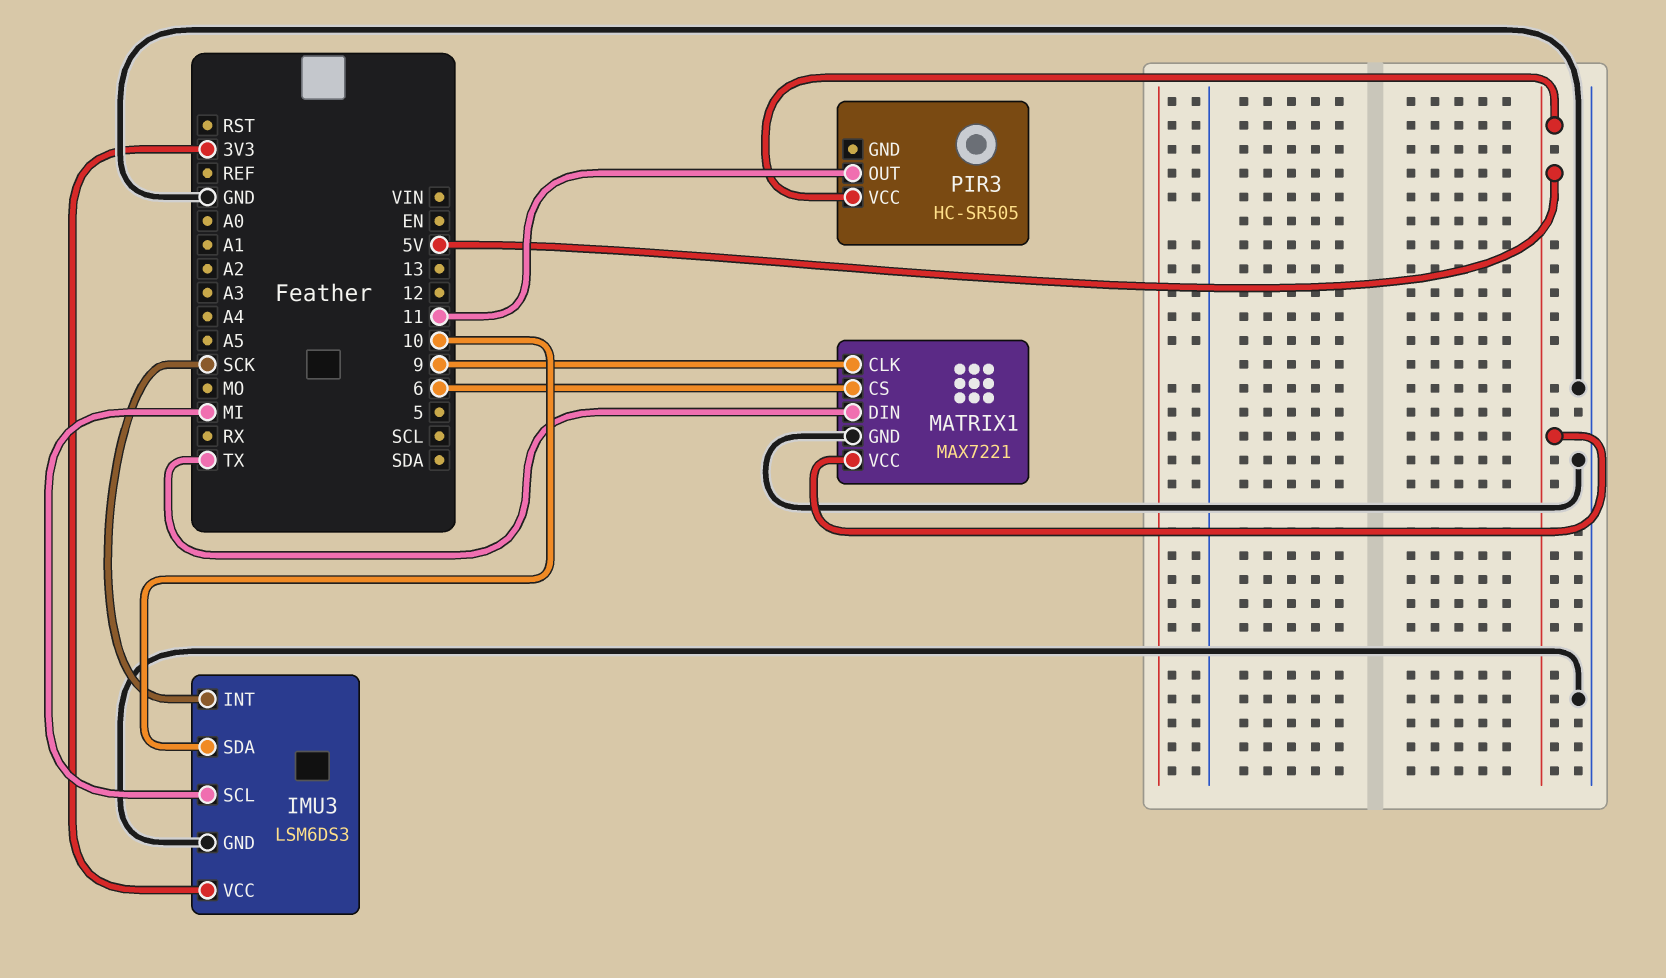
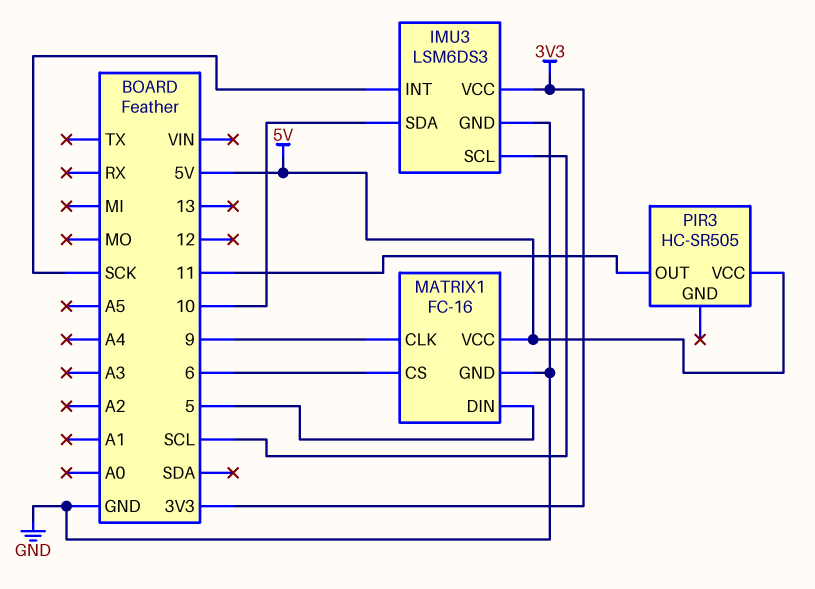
IMU3 pin SCL: MI -> SCL
MATRIX1: MAX7221 -> FC-16
MATRIX1 pin DIN: TX -> 5

